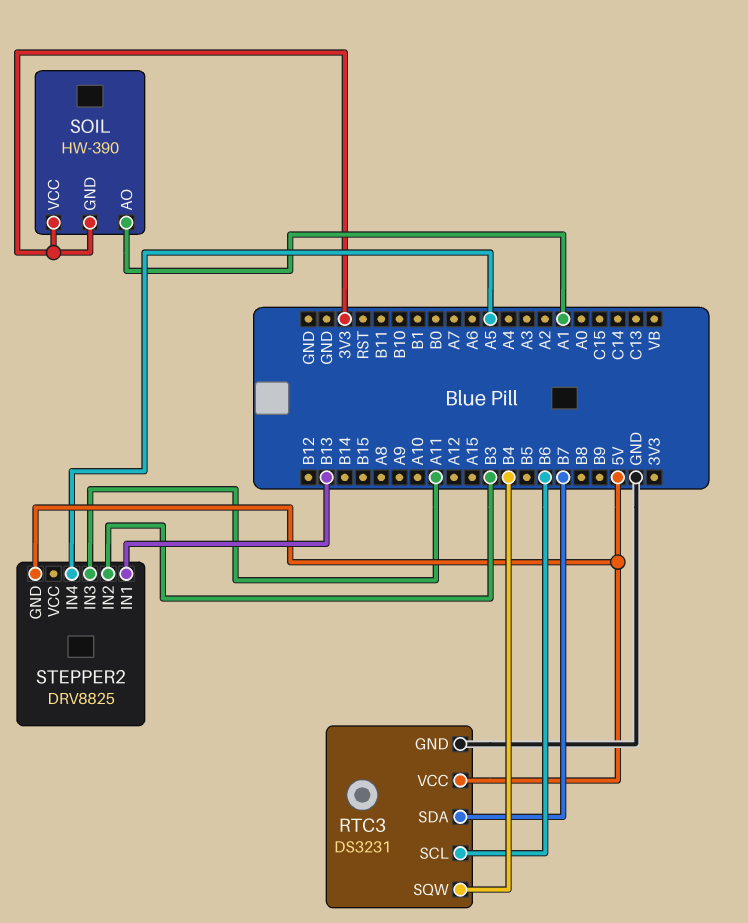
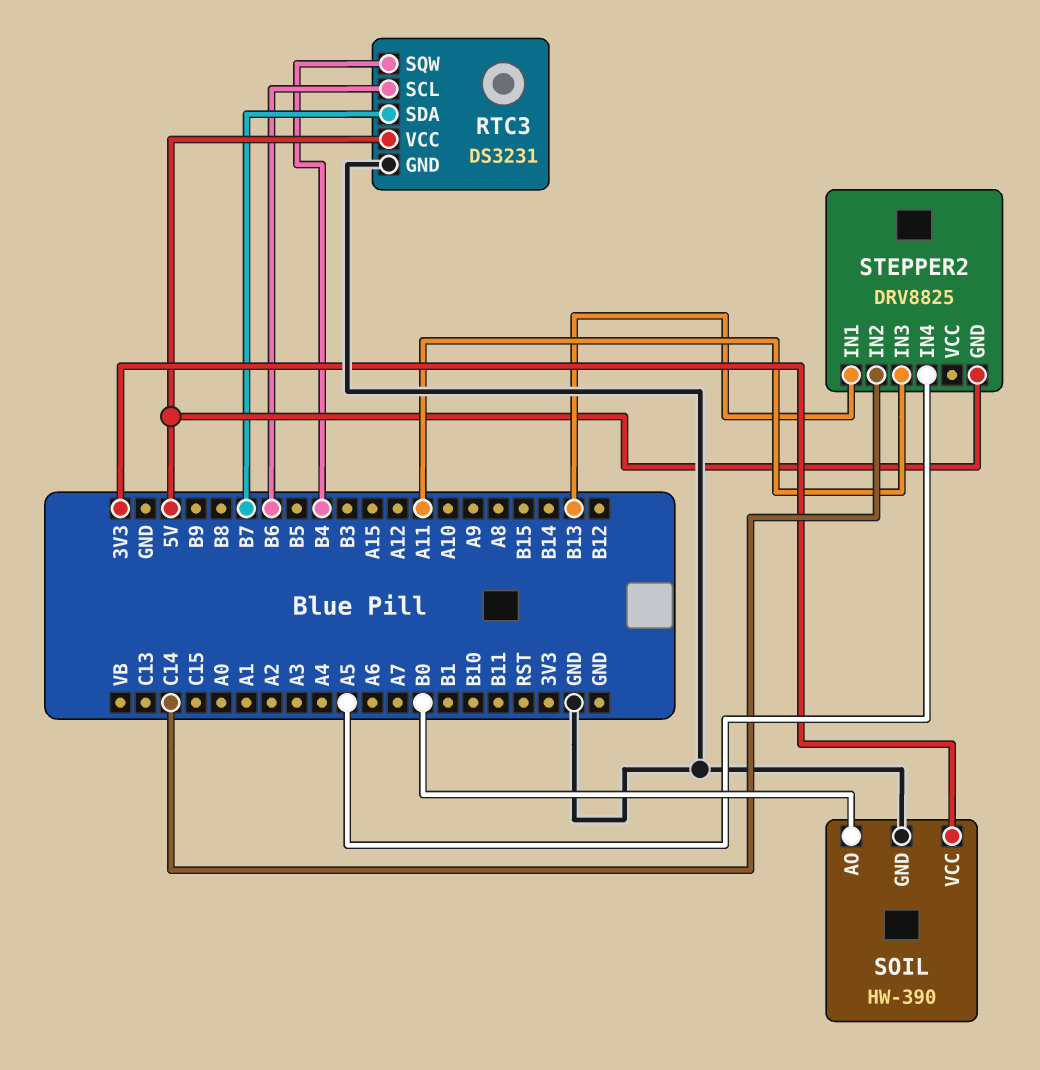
SOIL pin AO: A1 -> B0
SOIL pin GND: 3V3 -> GND
STEPPER2 pin IN2: B3 -> C14

